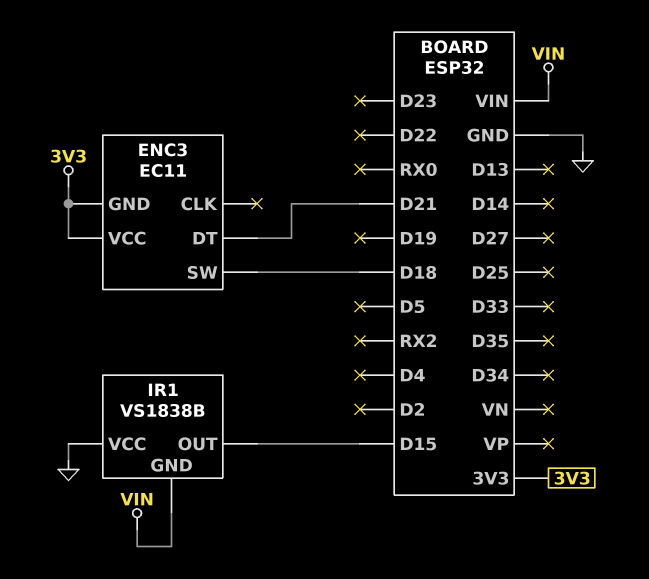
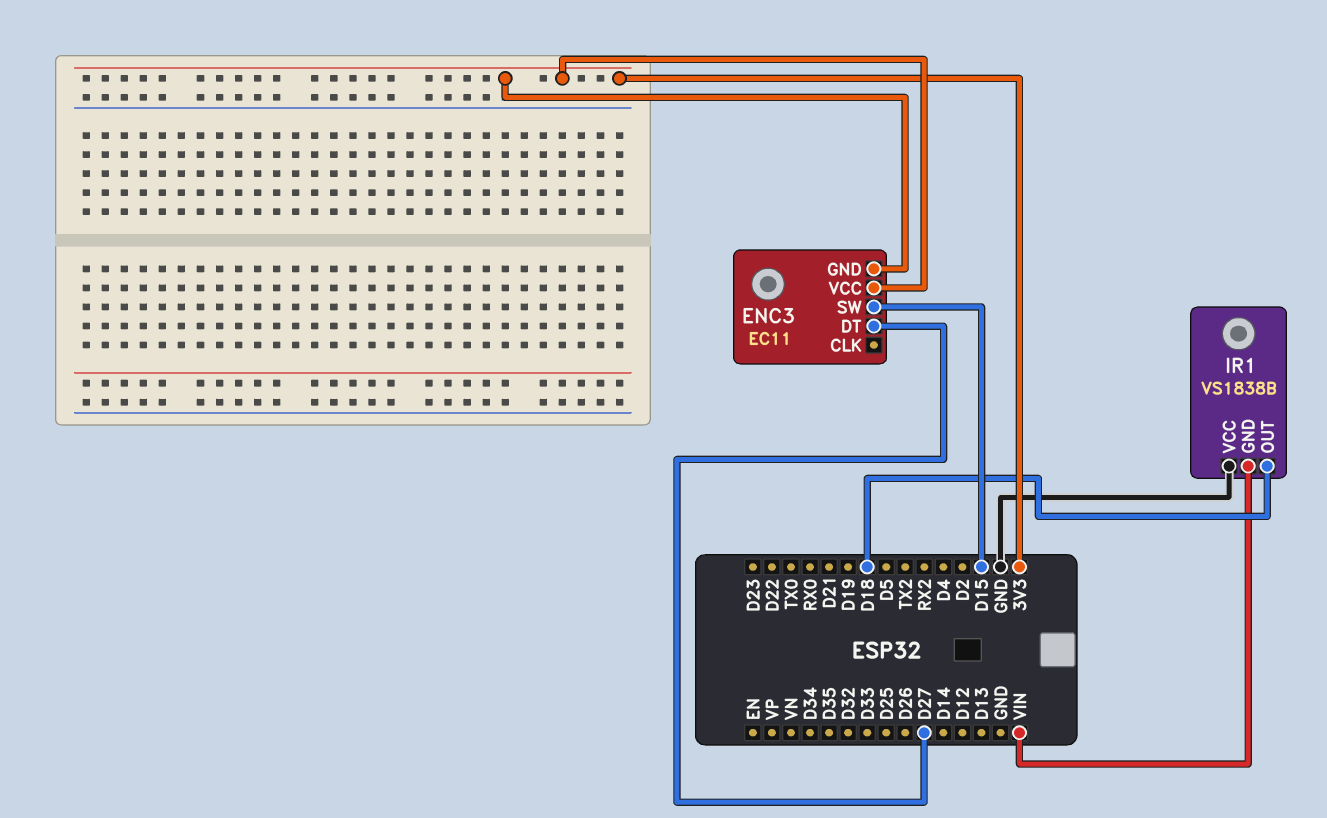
ENC3 pin DT: D21 -> D27
ENC3 pin SW: D18 -> D15
IR1 pin OUT: D15 -> D18

